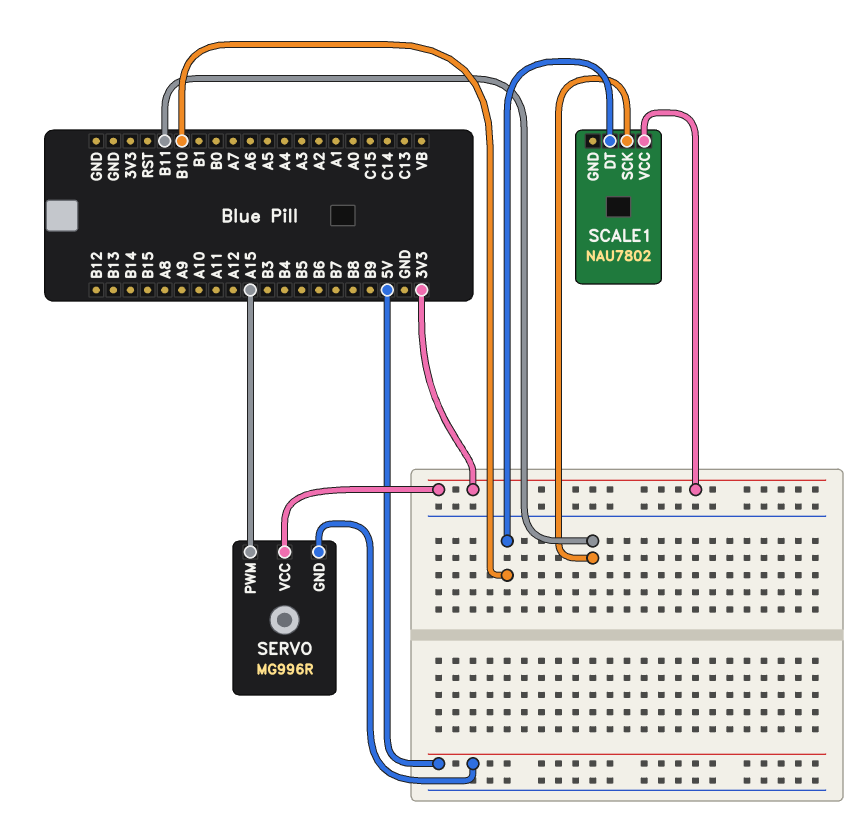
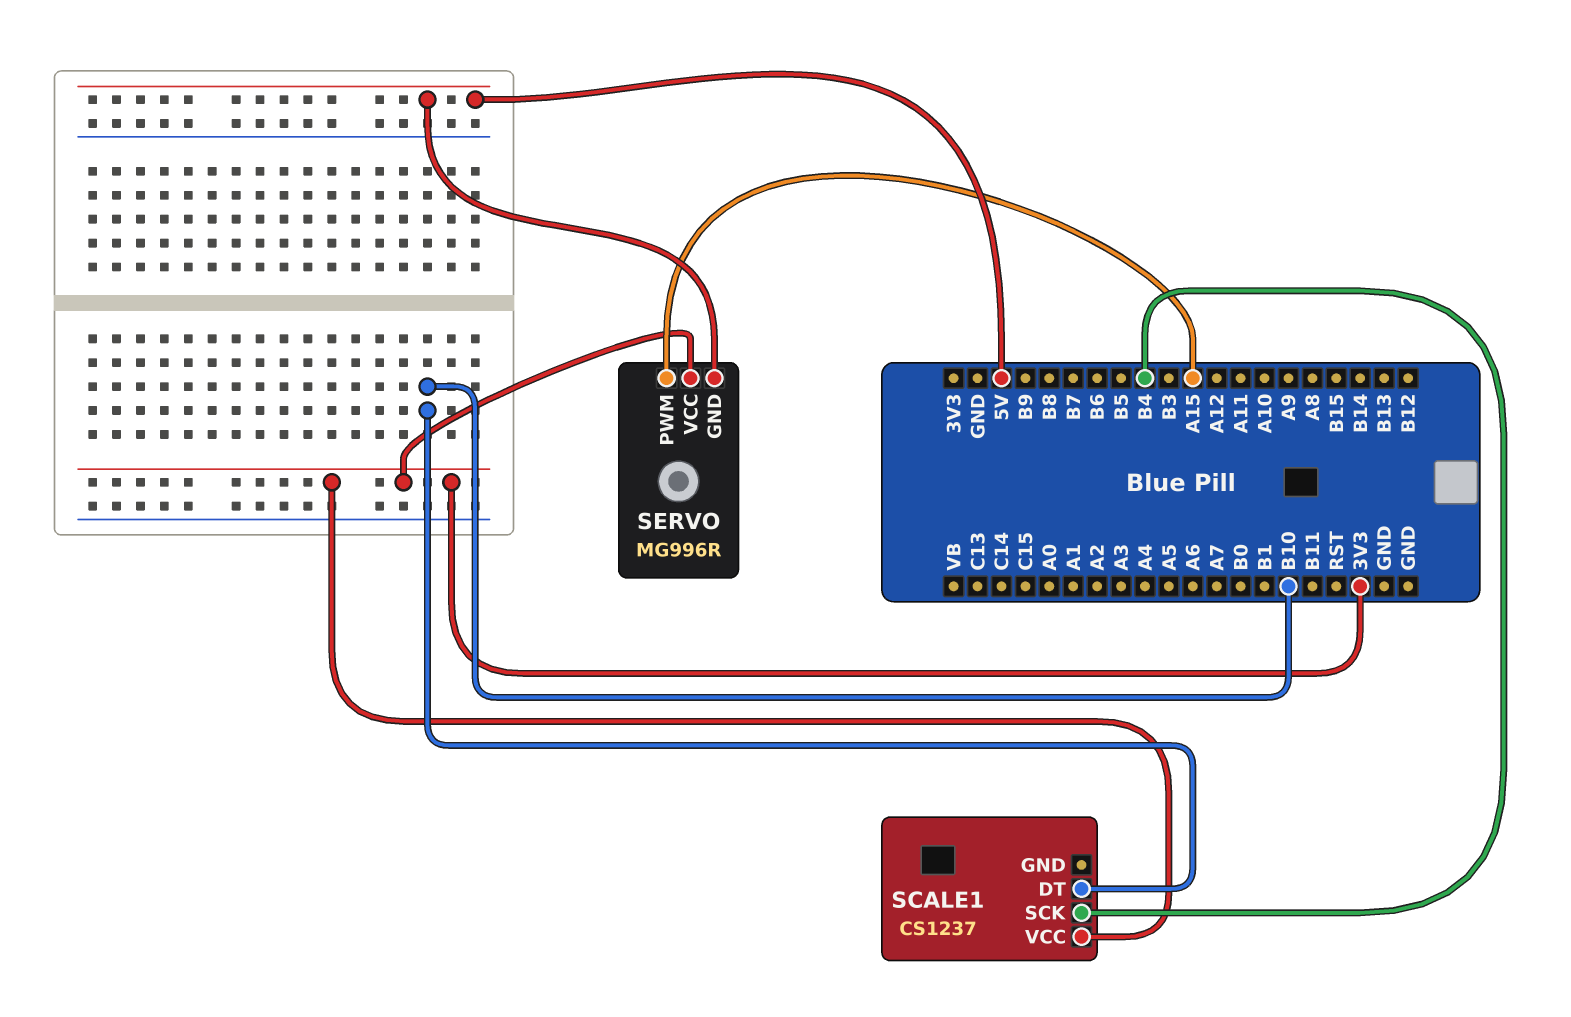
SCALE1: NAU7802 -> CS1237
SCALE1 pin SCK: B11 -> B4

